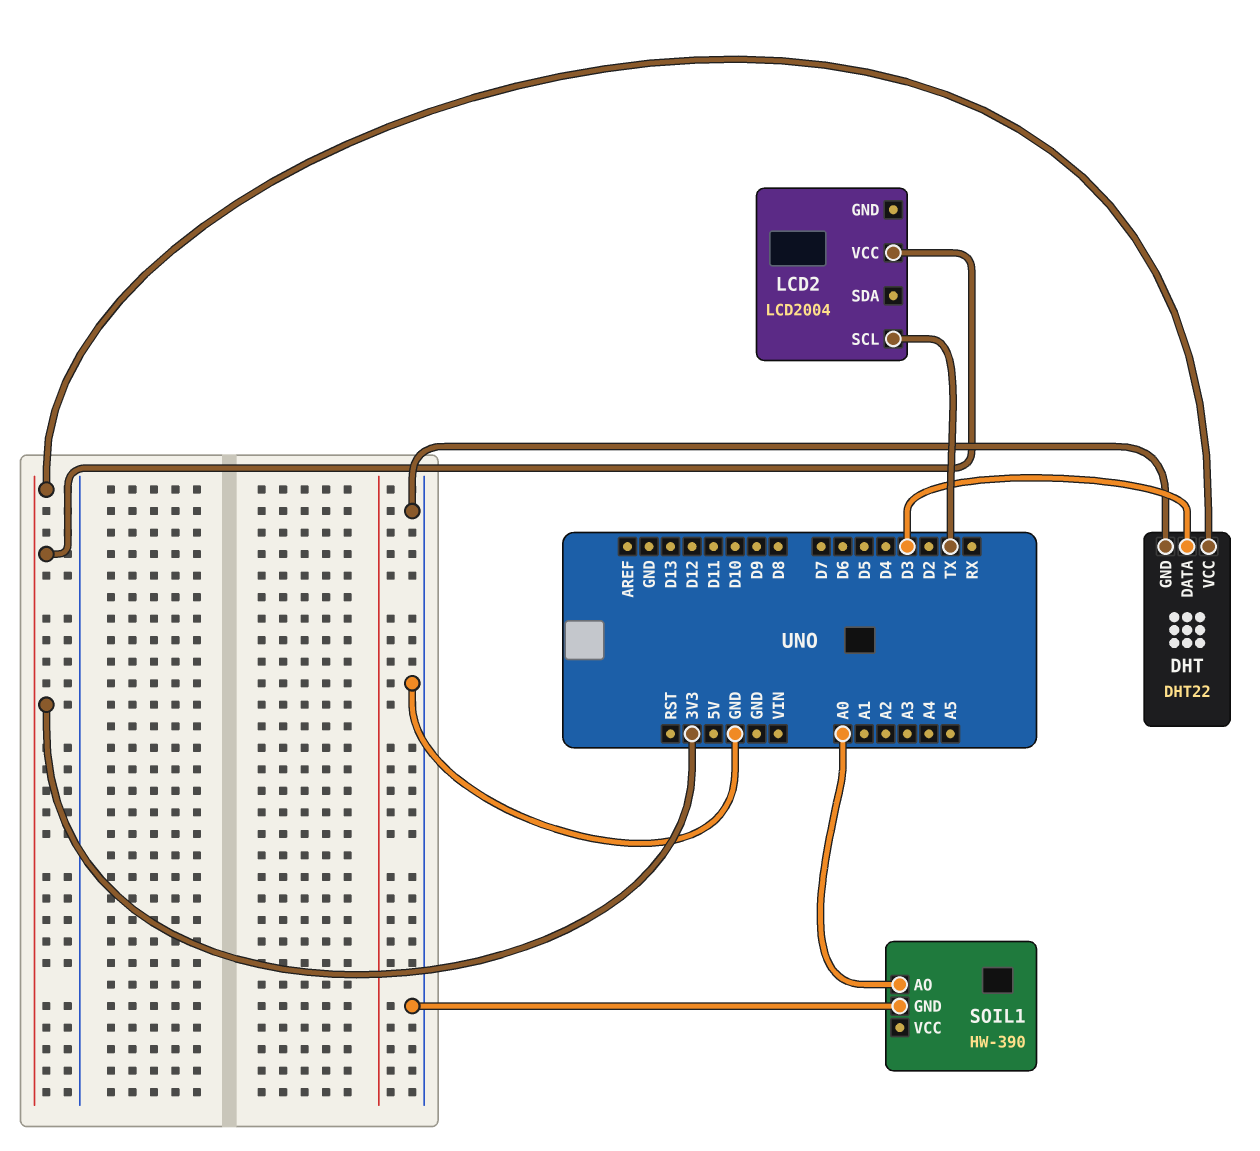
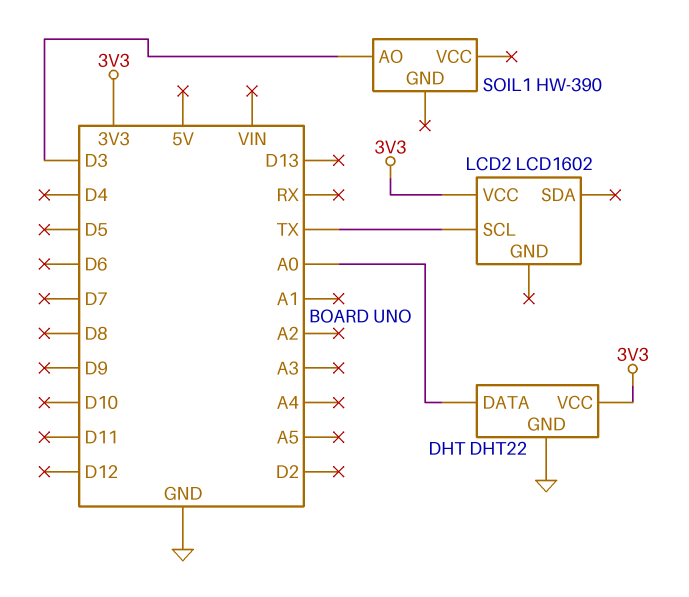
DHT pin DATA: D3 -> A0
LCD2: LCD2004 -> LCD1602
SOIL1 pin AO: A0 -> D3
SOIL1 pin GND: GND -> none

